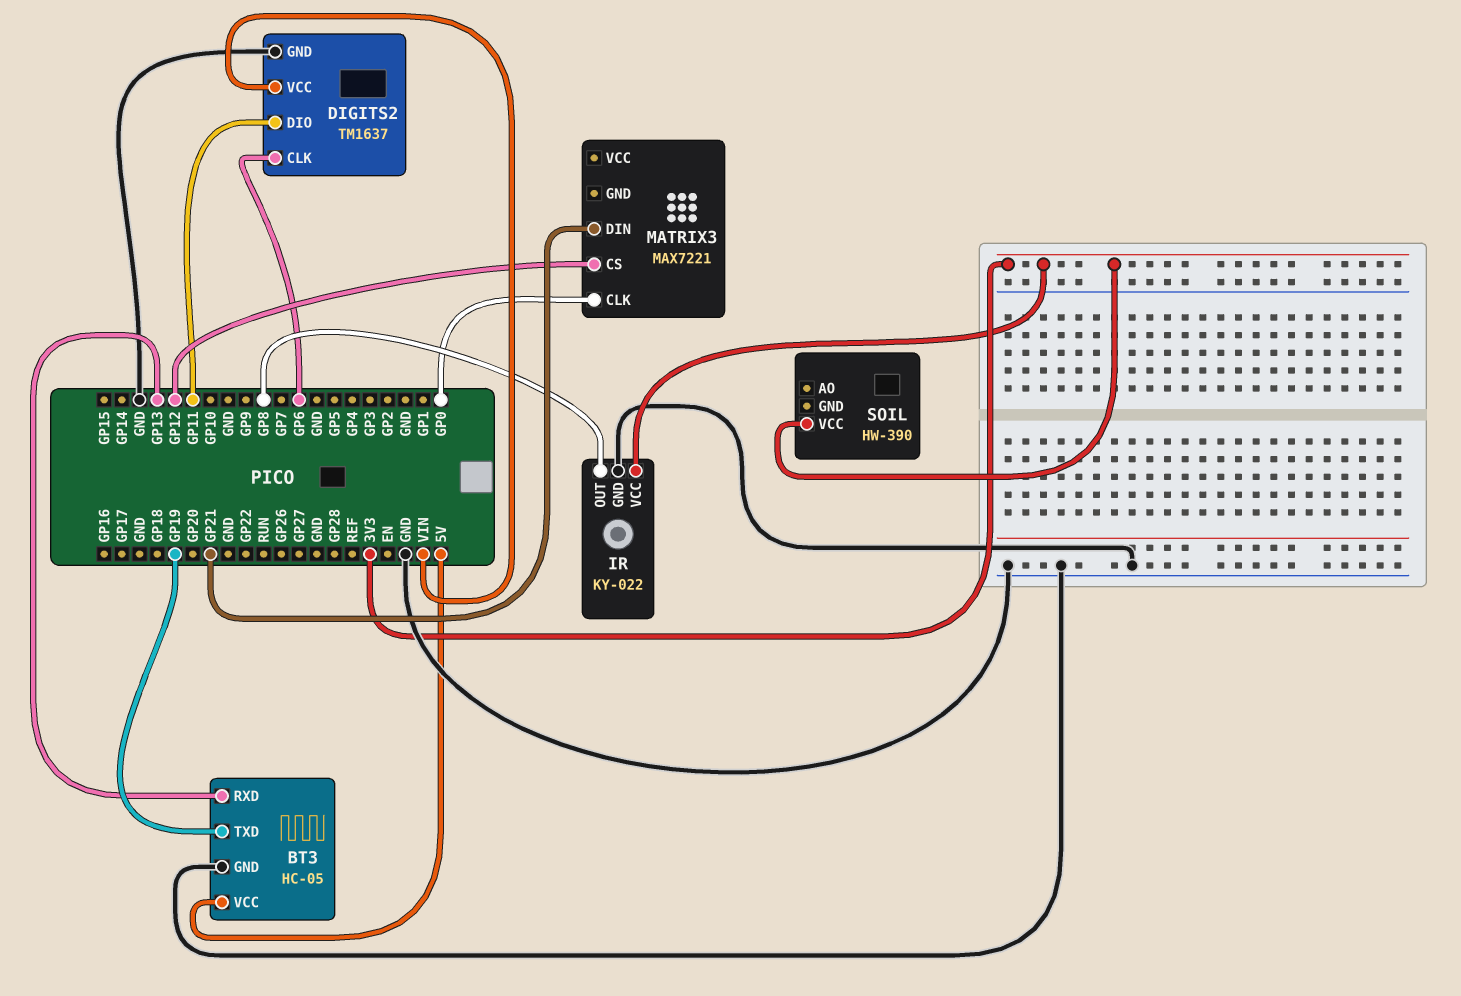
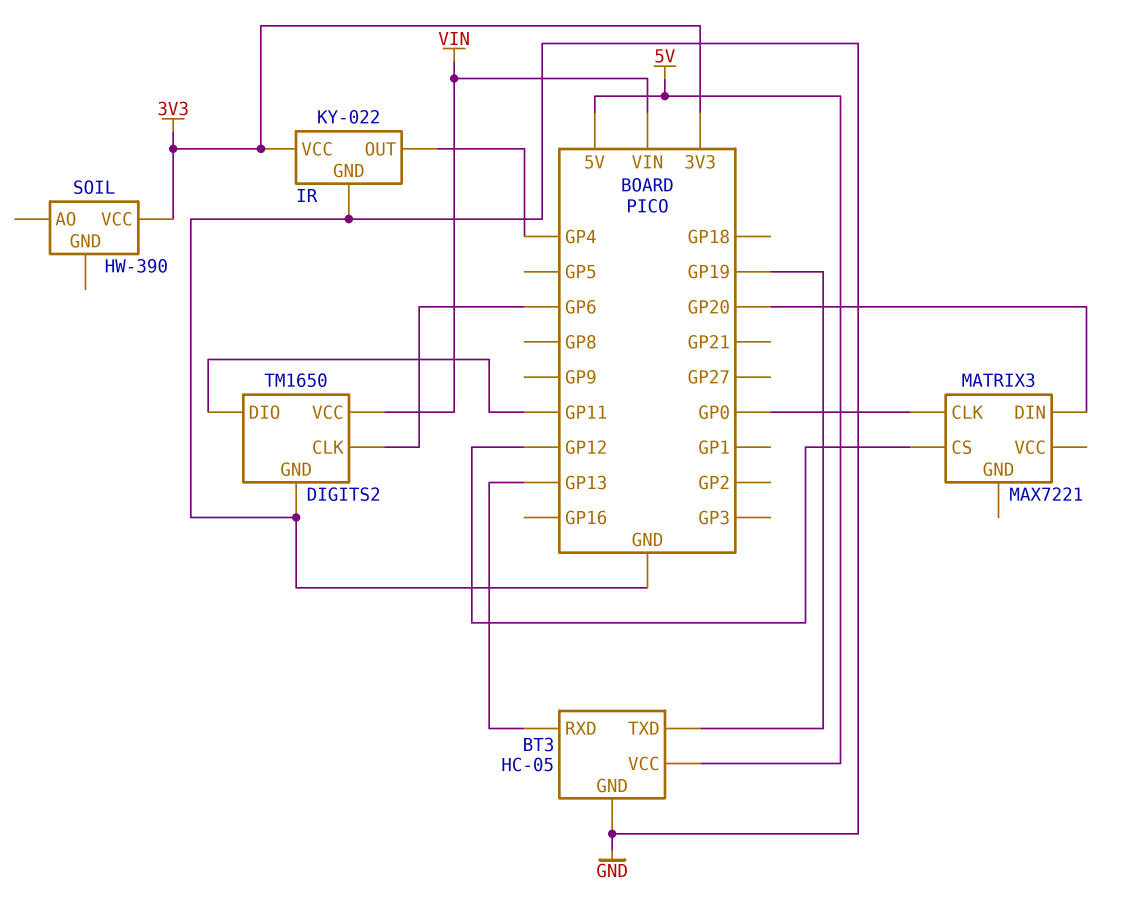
DIGITS2: TM1637 -> TM1650
IR pin OUT: GP8 -> GP4
MATRIX3 pin DIN: GP21 -> GP20

